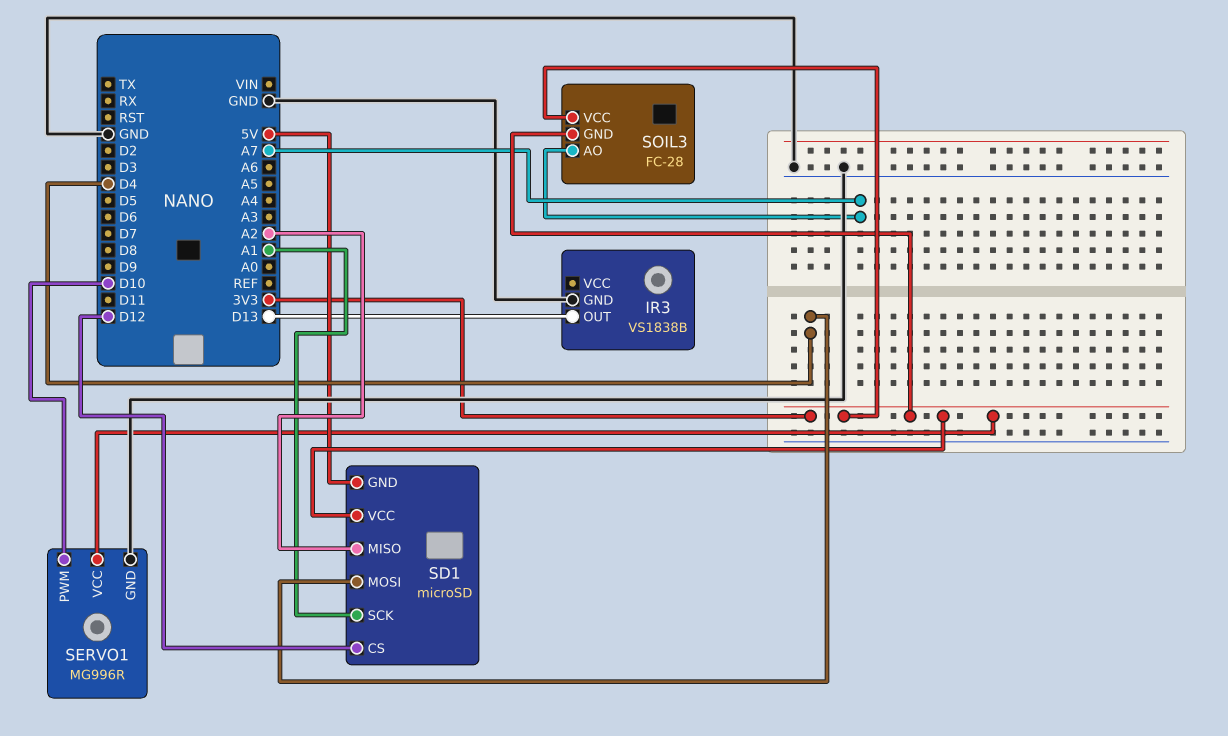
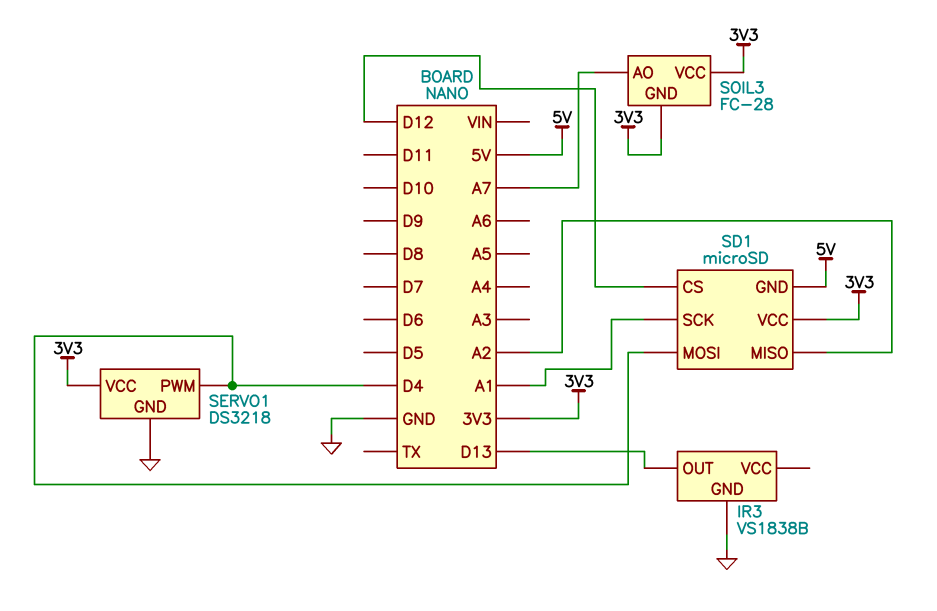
SERVO1: MG996R -> DS3218
SERVO1 pin PWM: D10 -> D4

